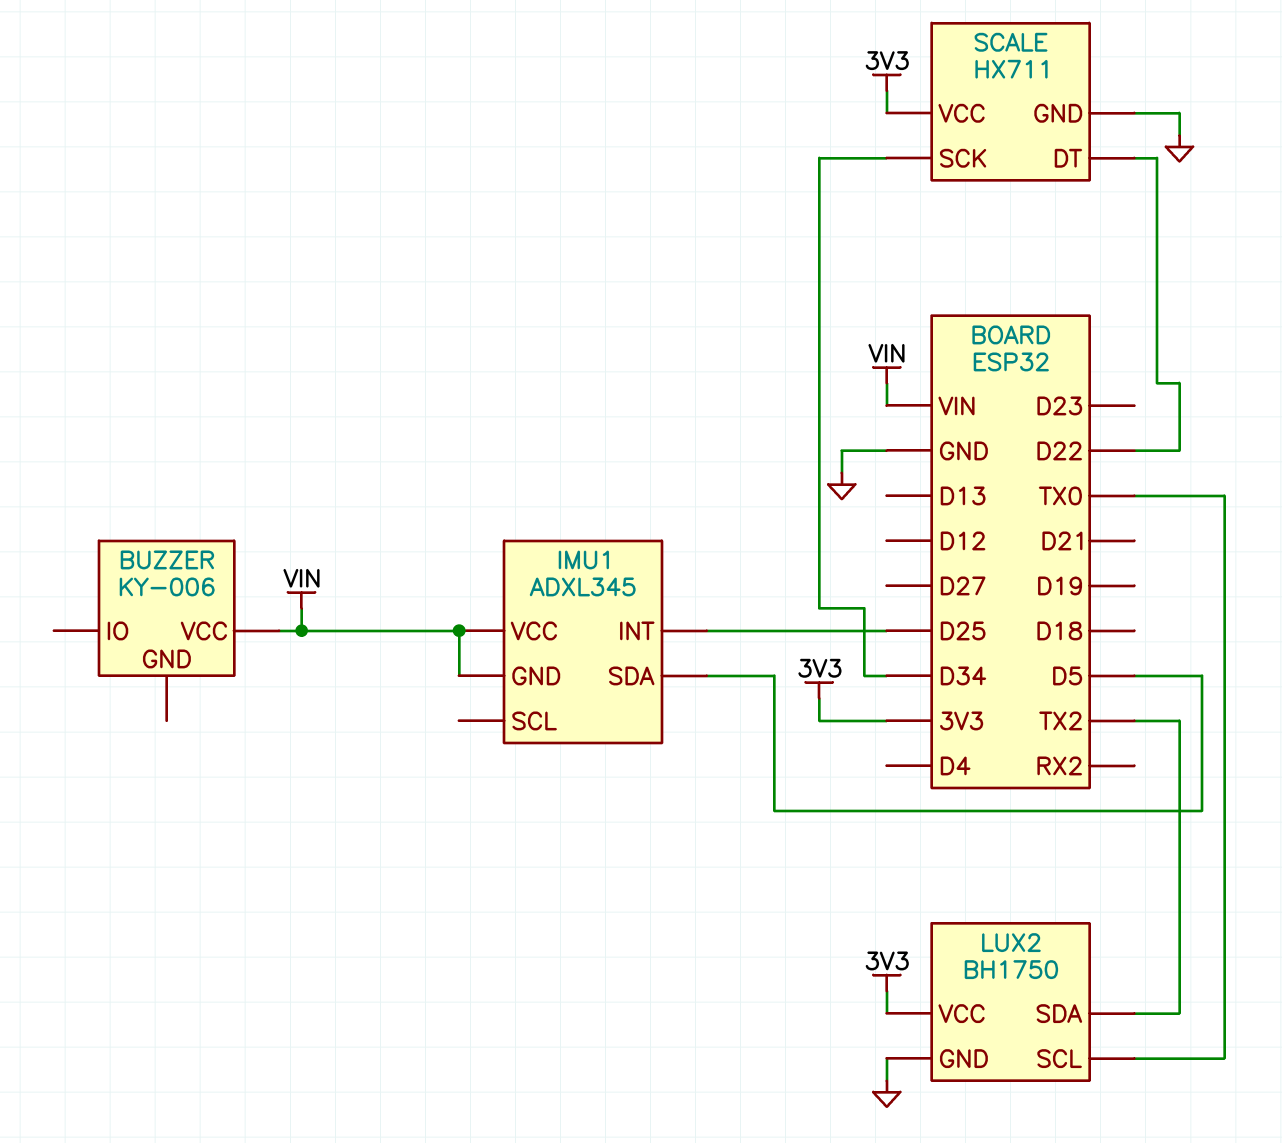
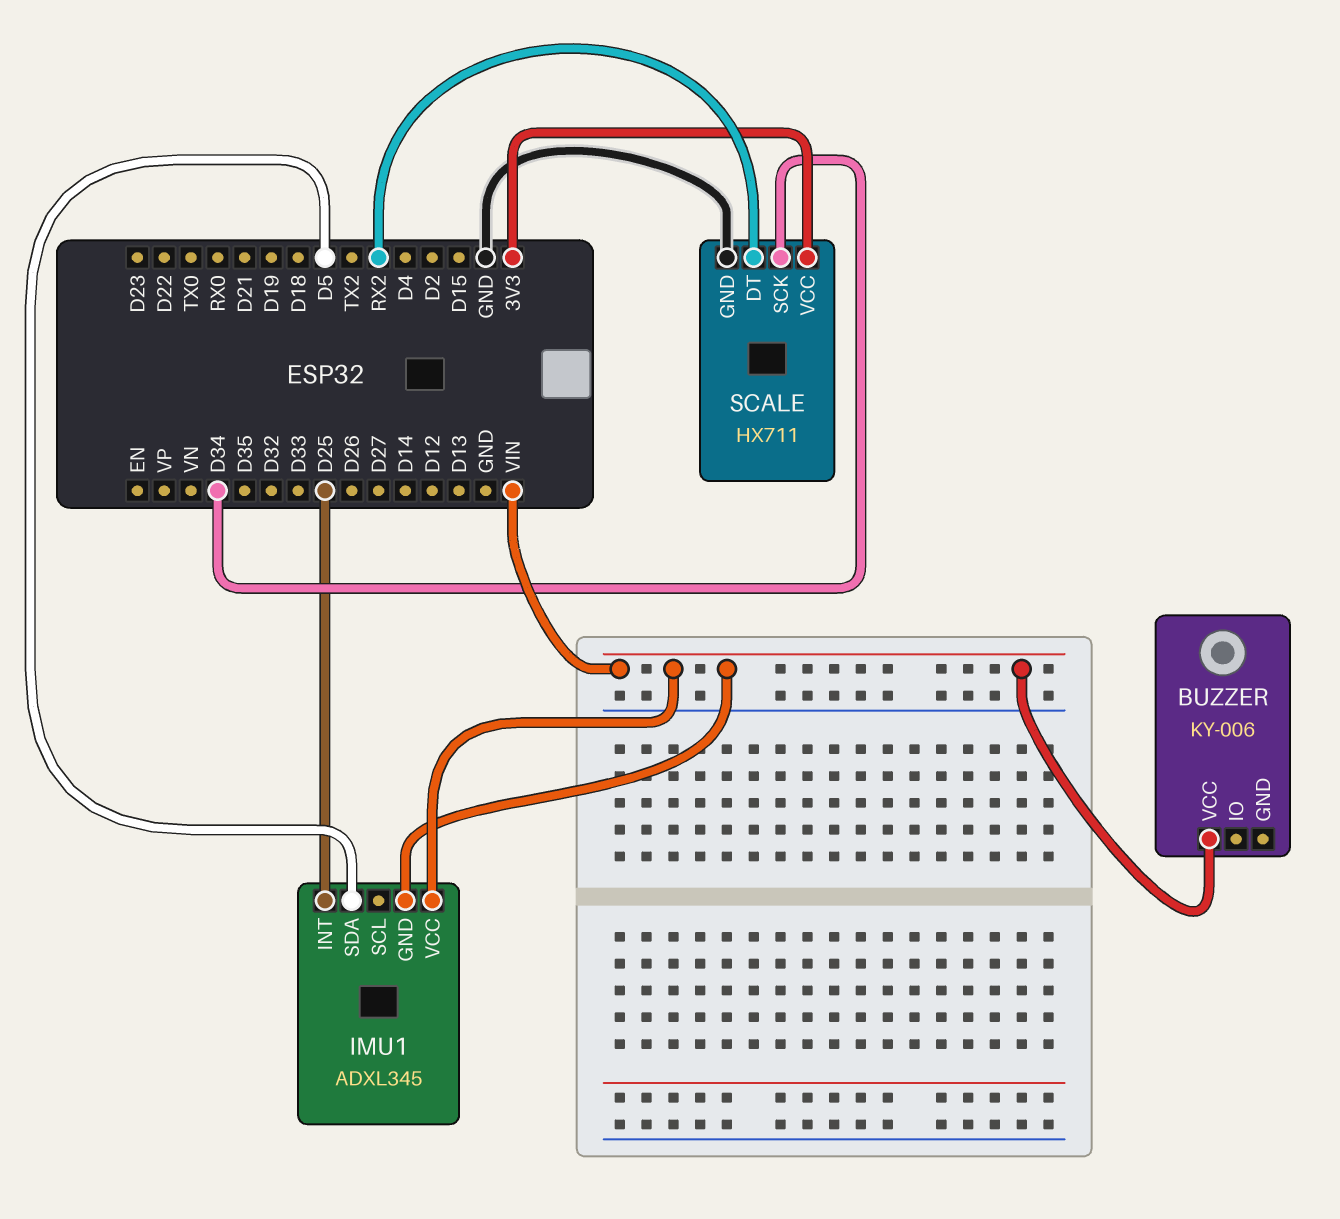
LUX2: BH1750 -> none
LUX2 pin GND: GND -> none
LUX2 pin SCL: TX0 -> none
LUX2 pin SDA: TX2 -> none
LUX2 pin VCC: 3V3 -> none
SCALE pin DT: D22 -> RX2

